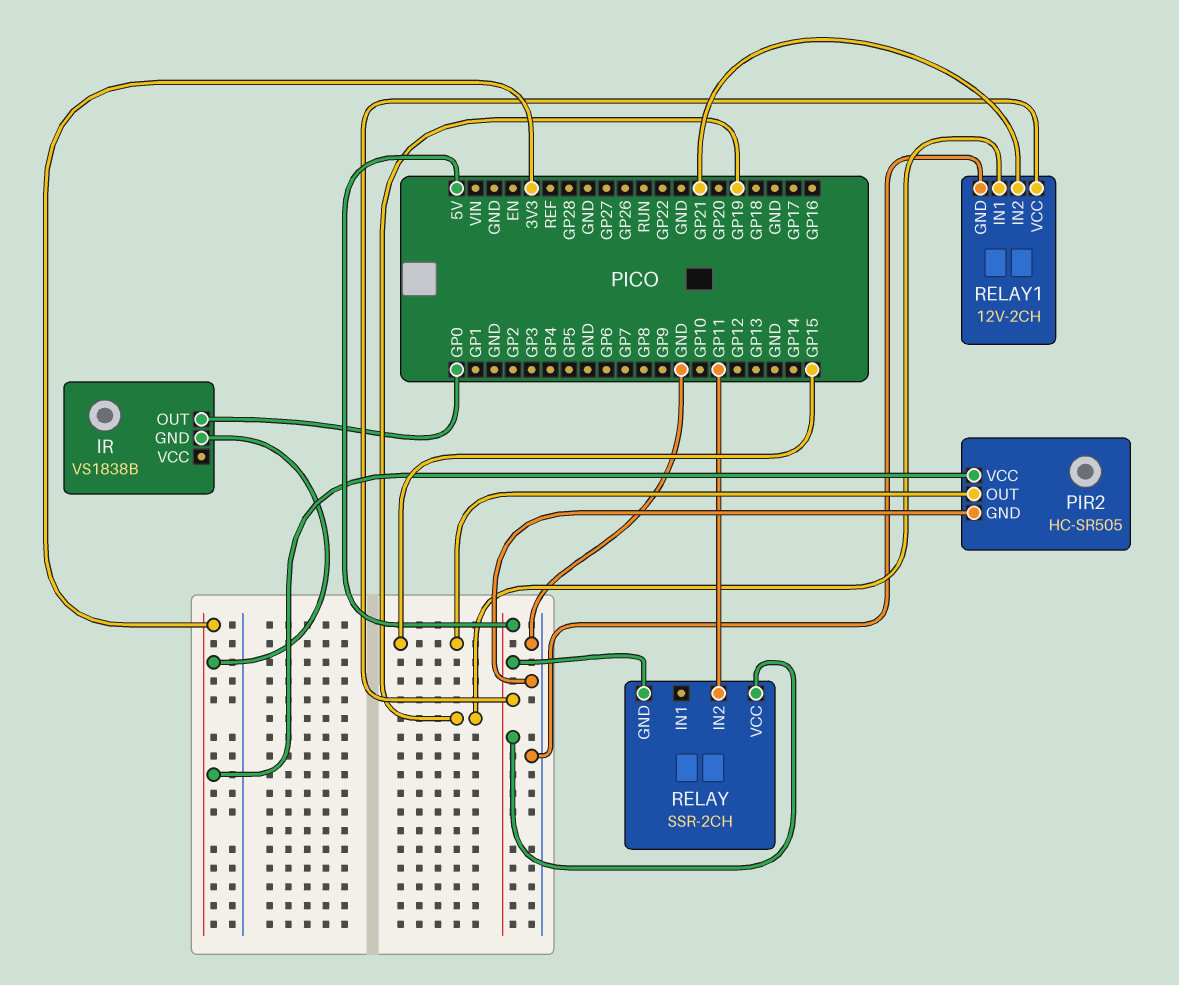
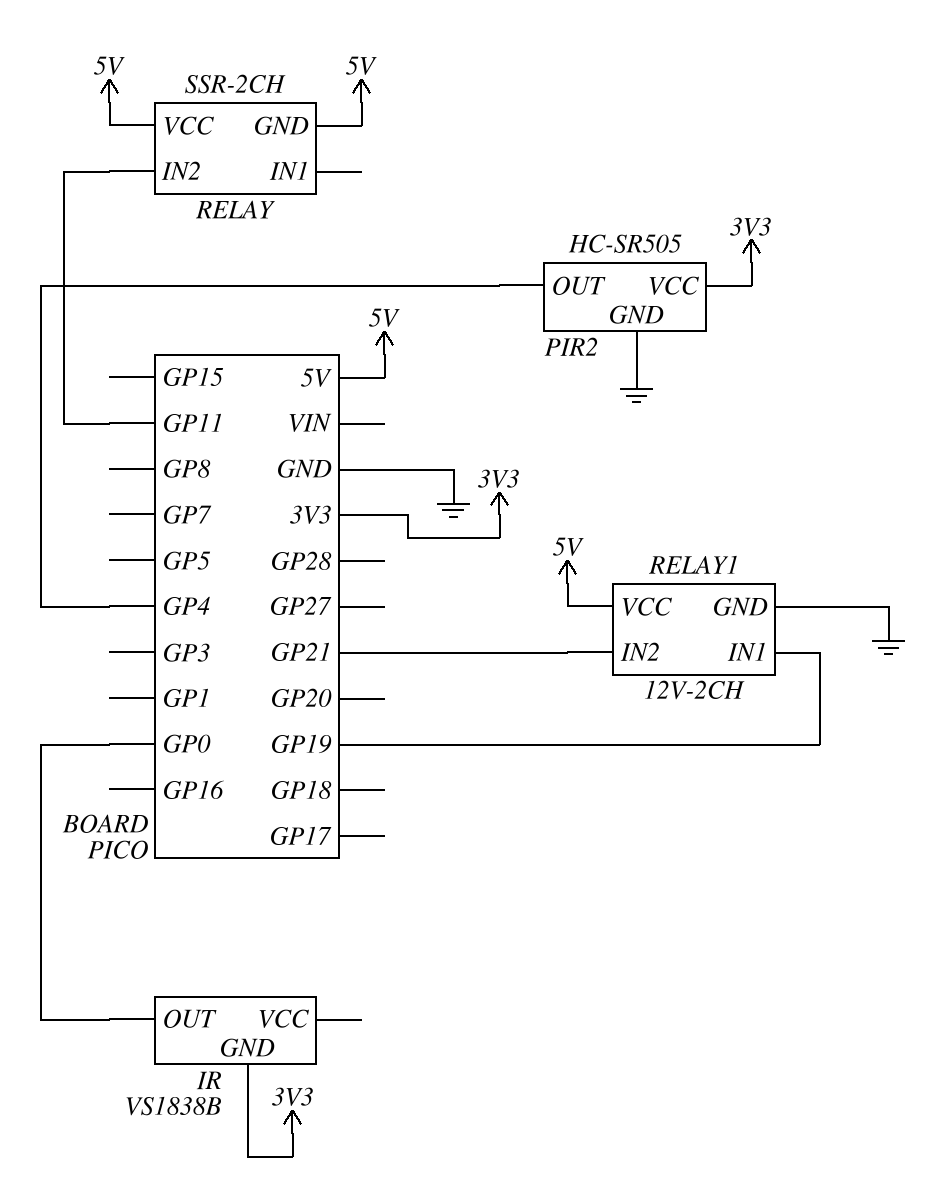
PIR2 pin OUT: GP15 -> GP4

